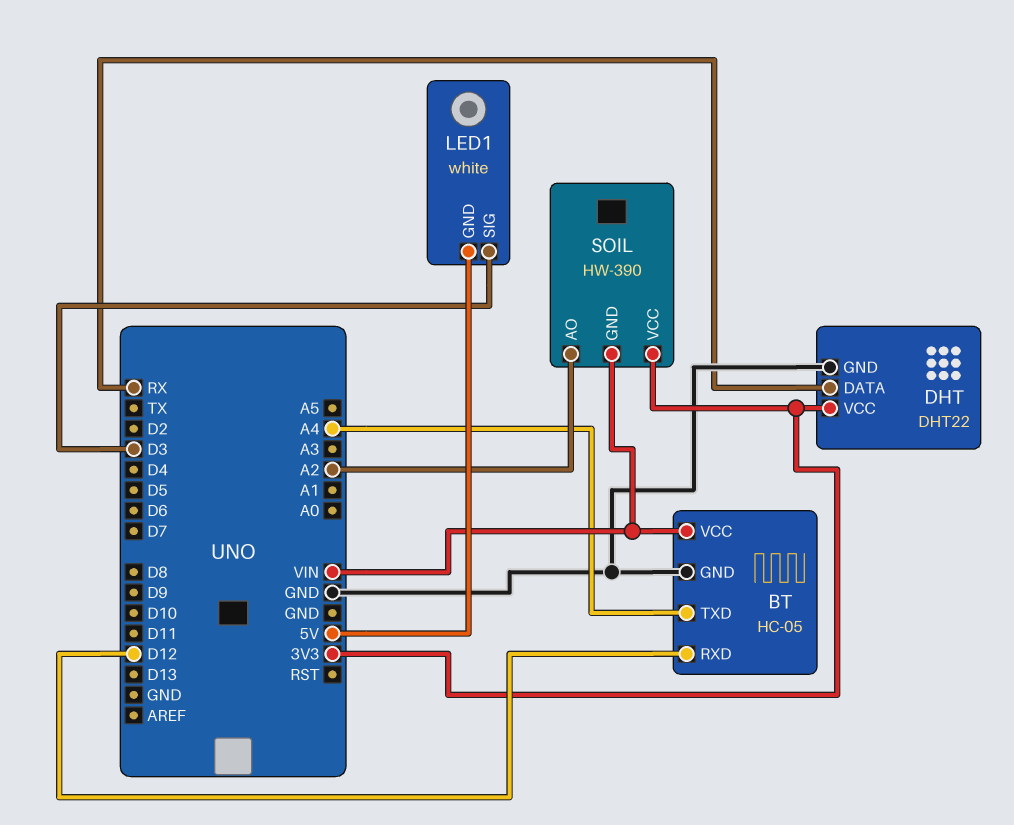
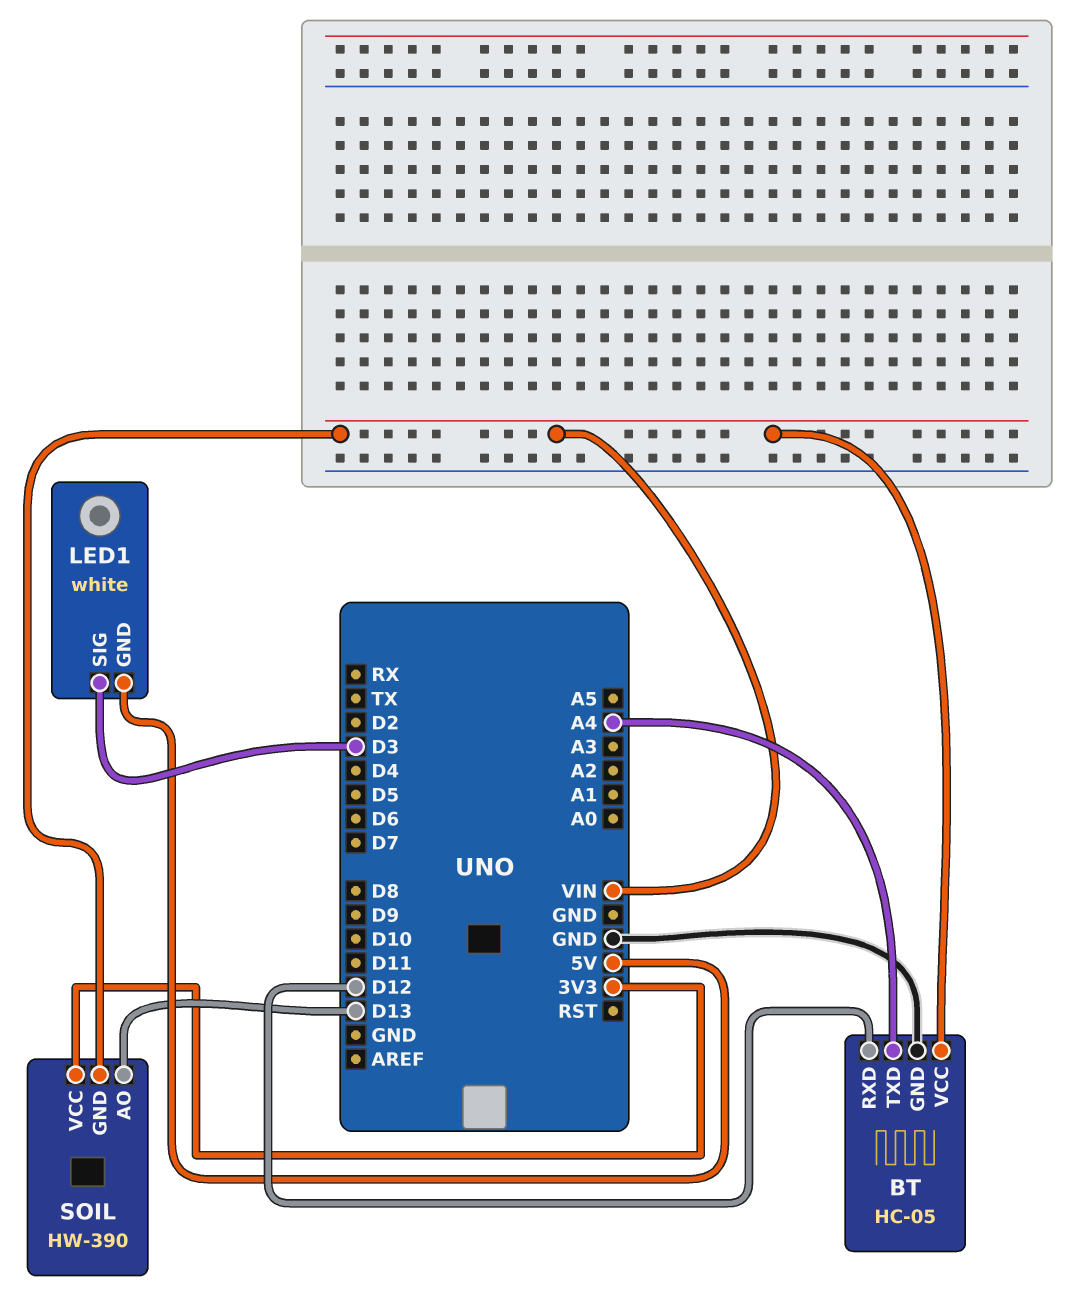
DHT: DHT22 -> none
DHT pin DATA: RX -> none
DHT pin GND: GND -> none
DHT pin VCC: 3V3 -> none
SOIL pin AO: A2 -> D13

